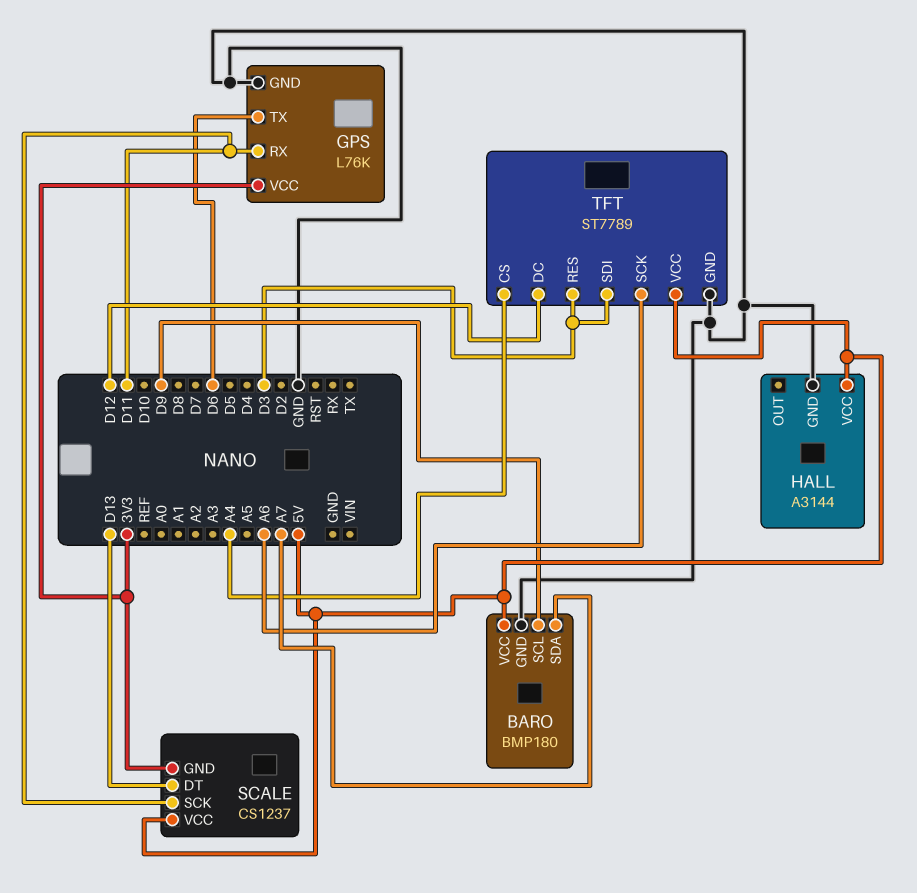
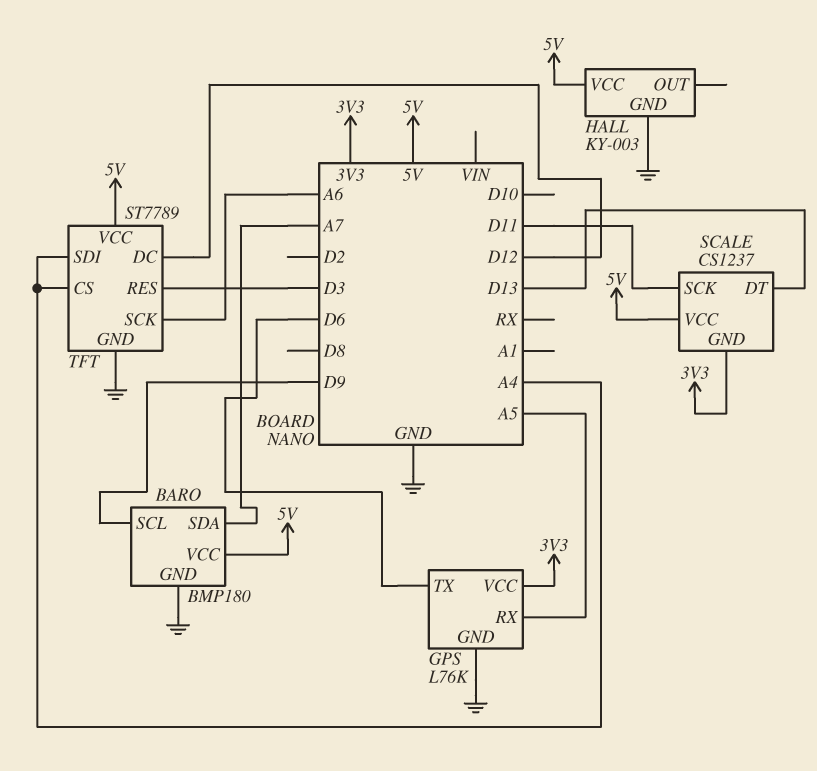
GPS pin RX: D11 -> A5
HALL: A3144 -> KY-003
TFT pin SDI: D3 -> A4

